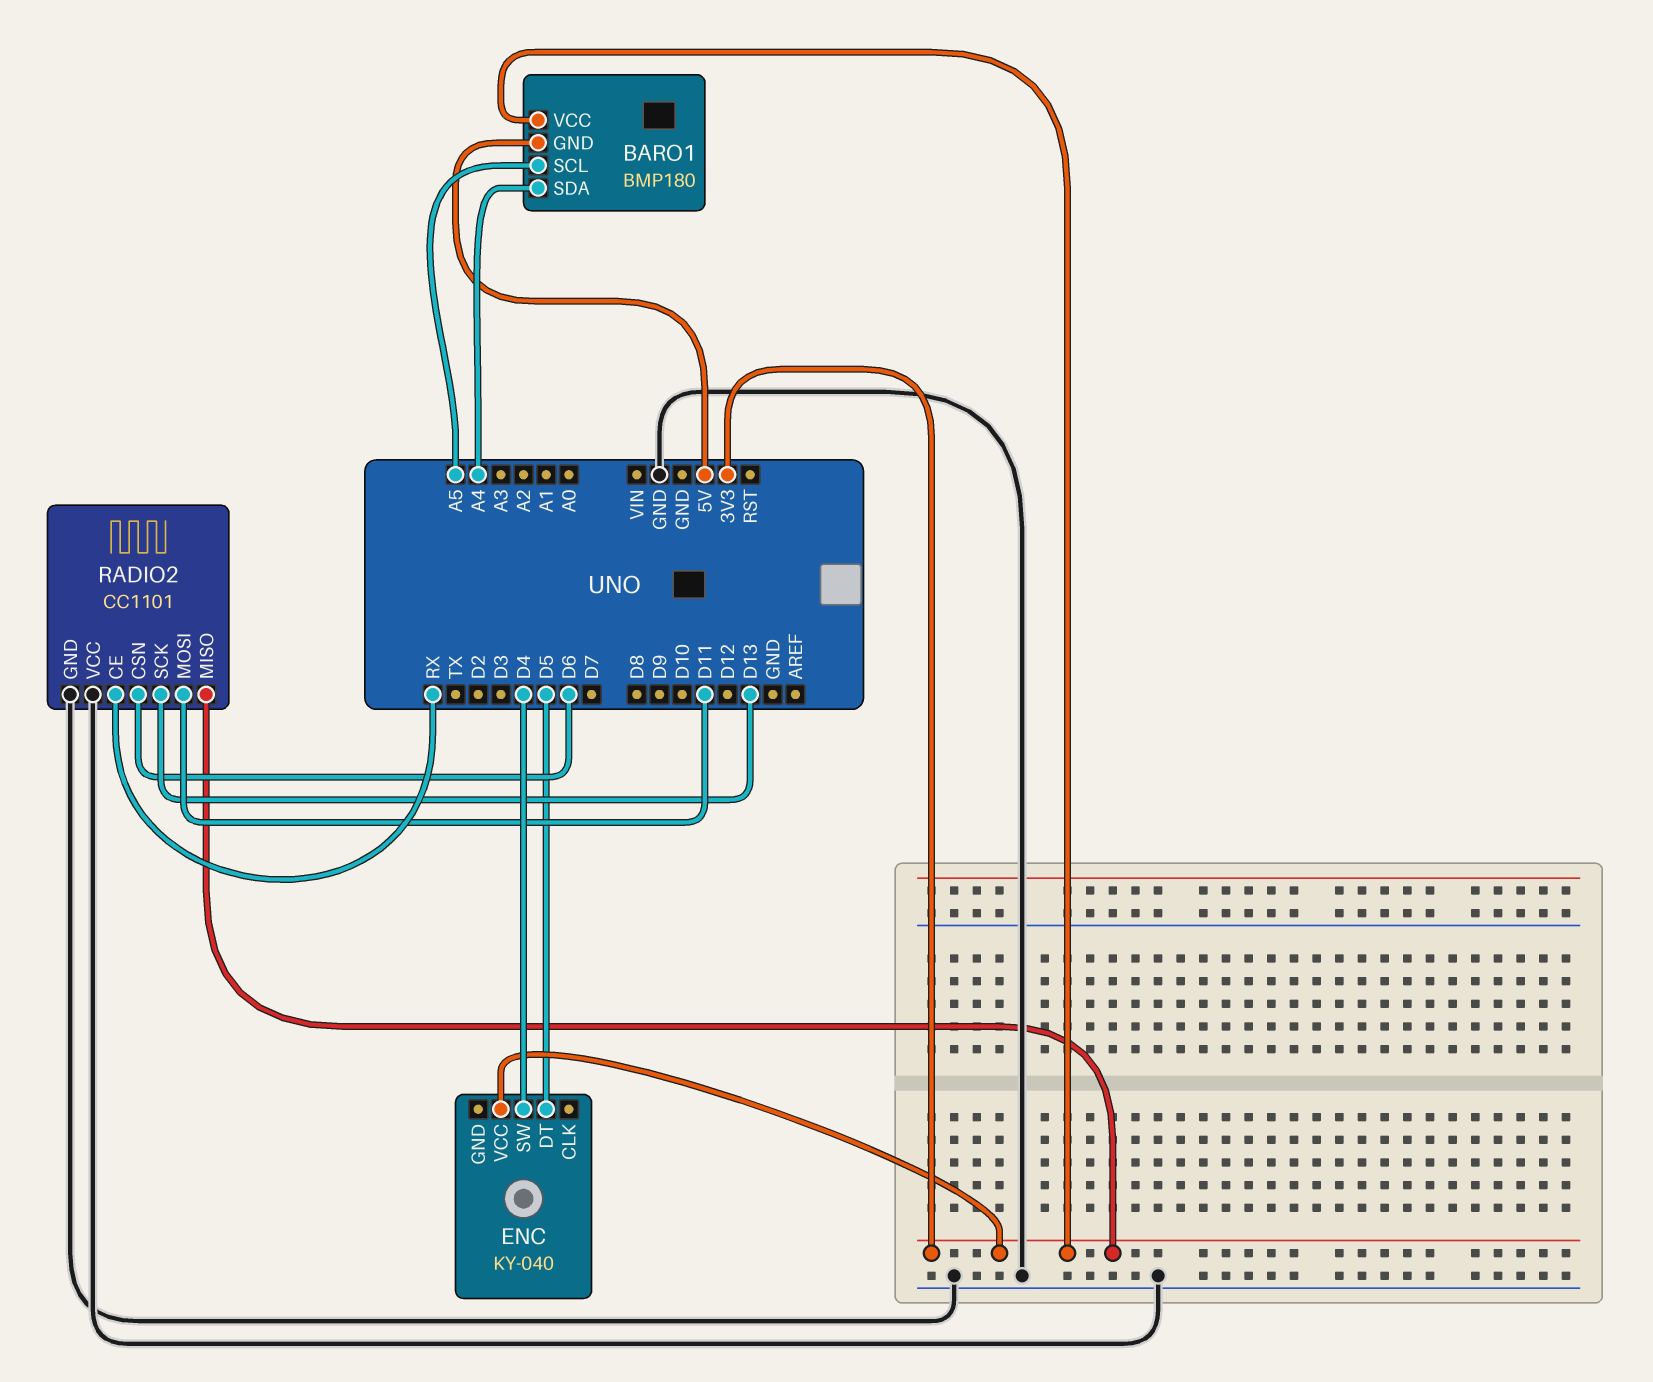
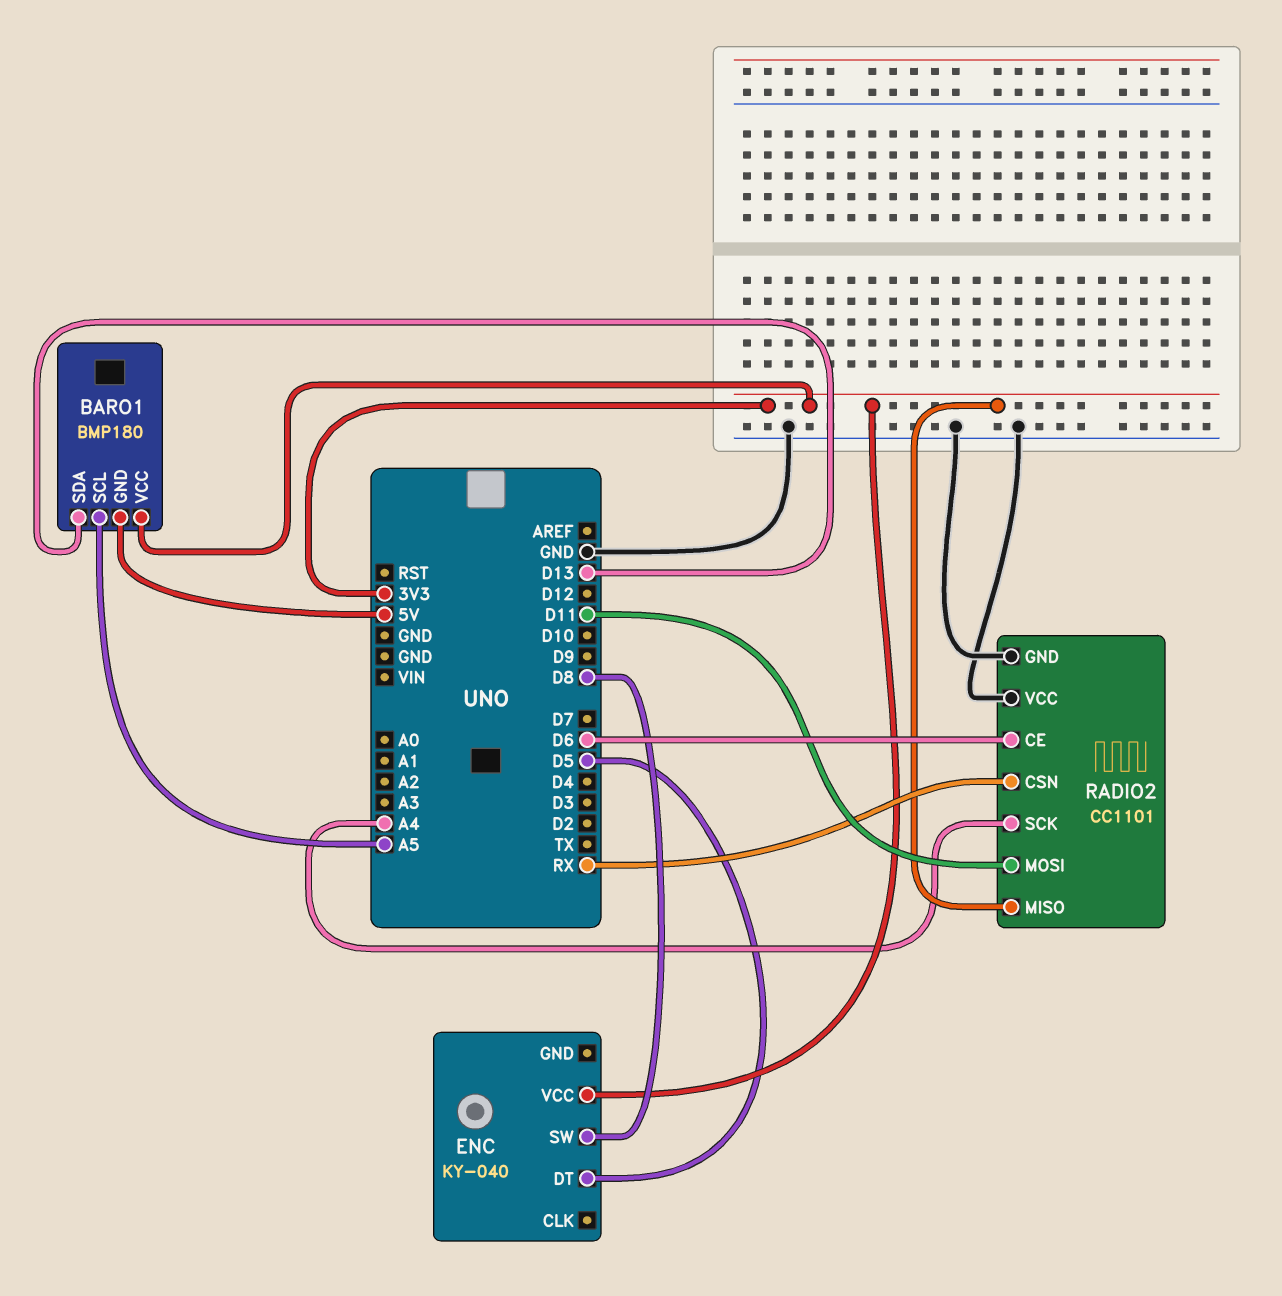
BARO1 pin SDA: A4 -> D13
ENC pin SW: D4 -> D8
RADIO2 pin CE: RX -> D6
RADIO2 pin CSN: D6 -> RX
RADIO2 pin SCK: D13 -> A4

